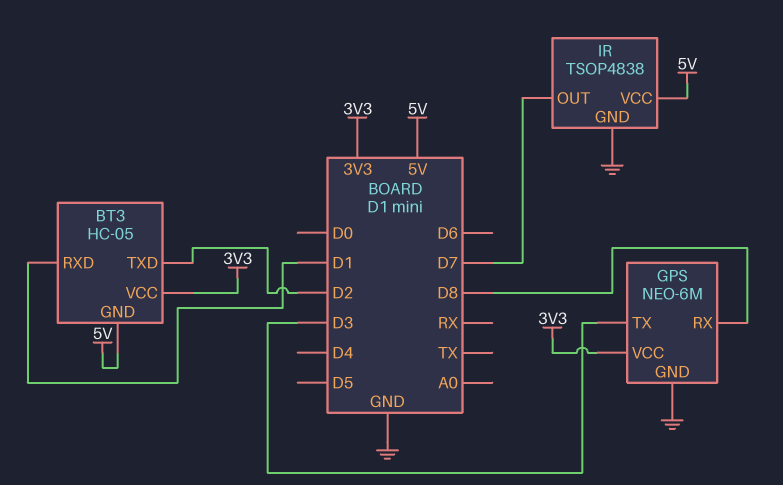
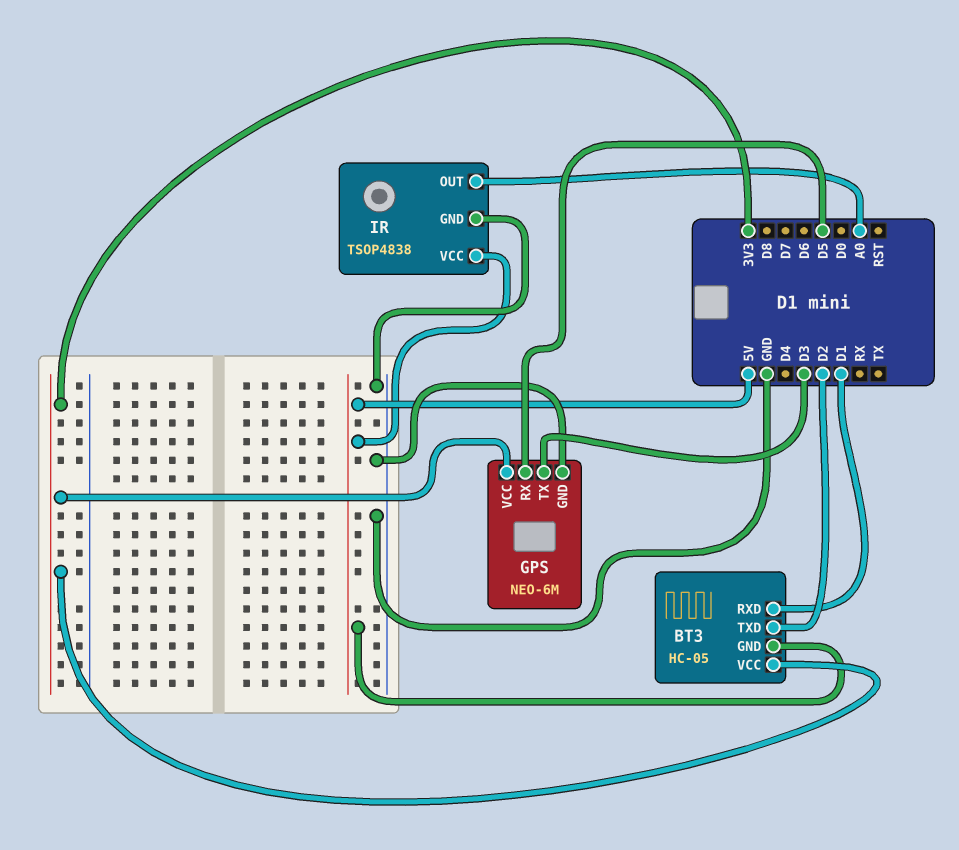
GPS pin RX: D8 -> D5
IR pin OUT: D7 -> A0

